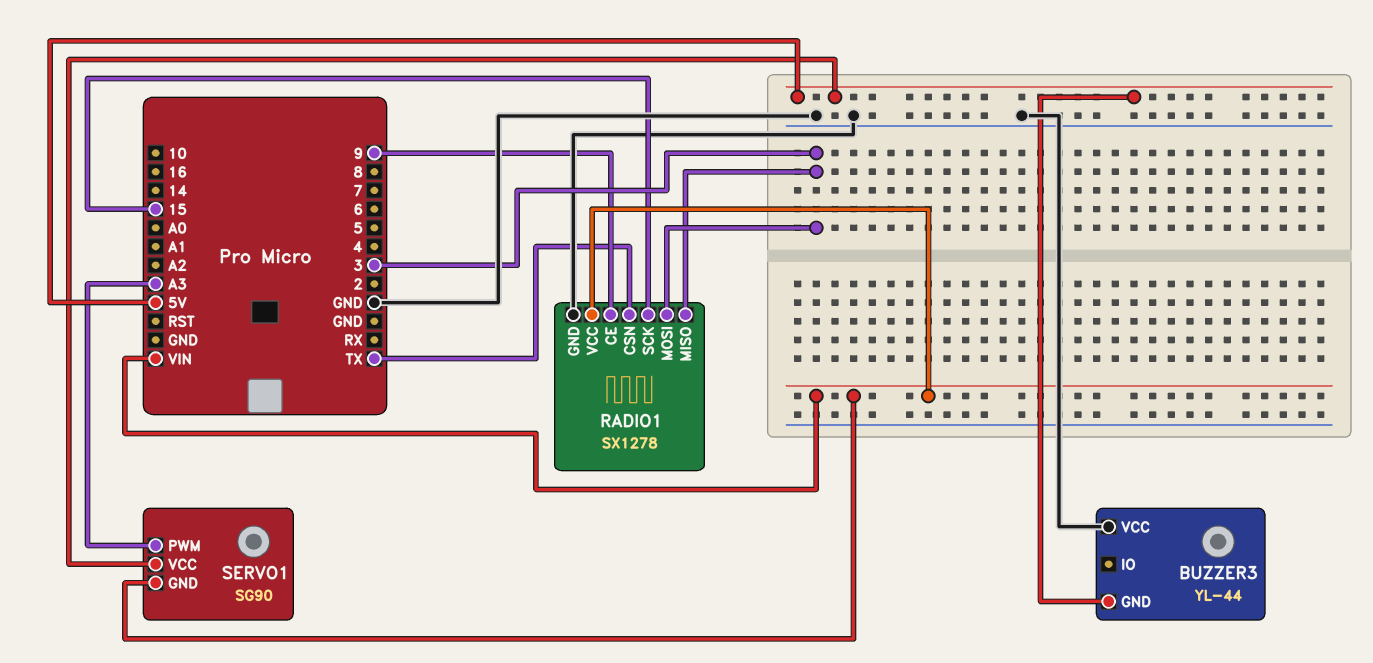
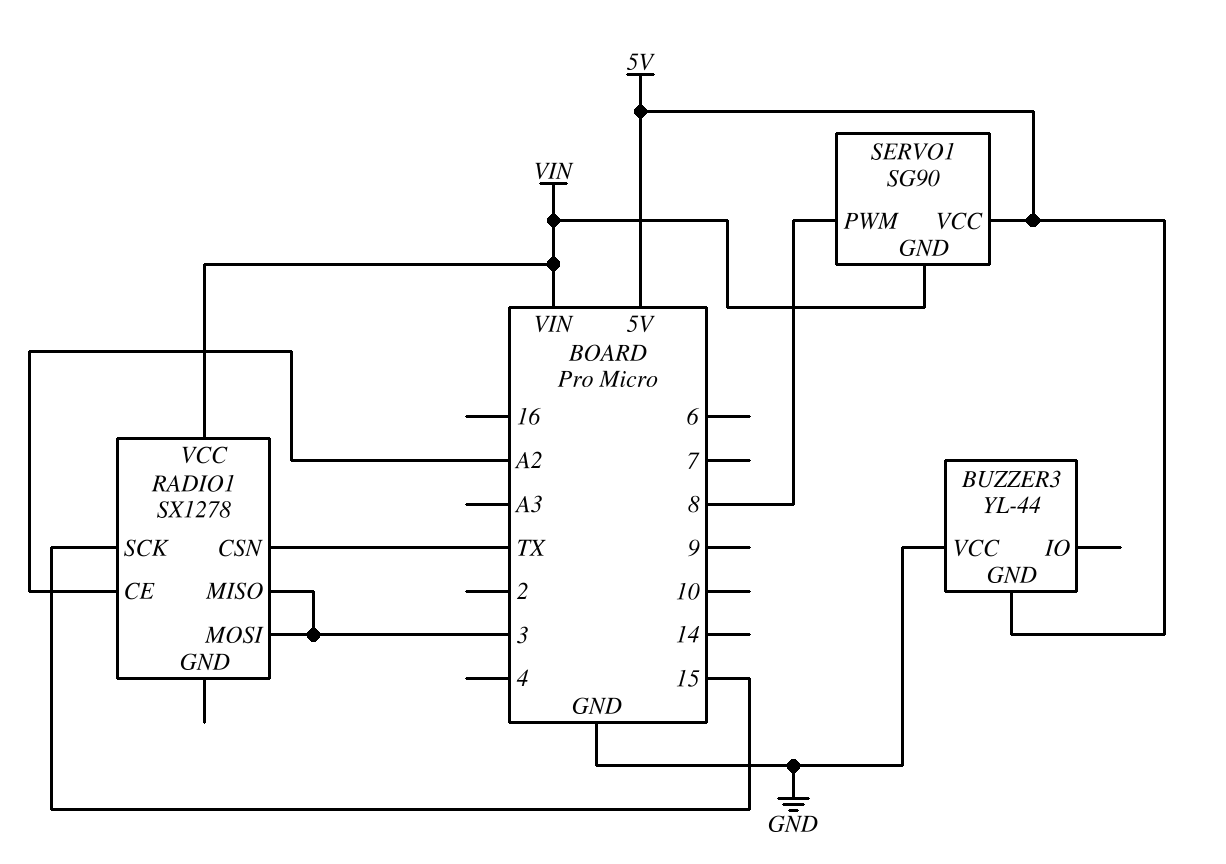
RADIO1 pin CE: 9 -> A2
RADIO1 pin GND: GND -> none
SERVO1 pin PWM: A3 -> 8

